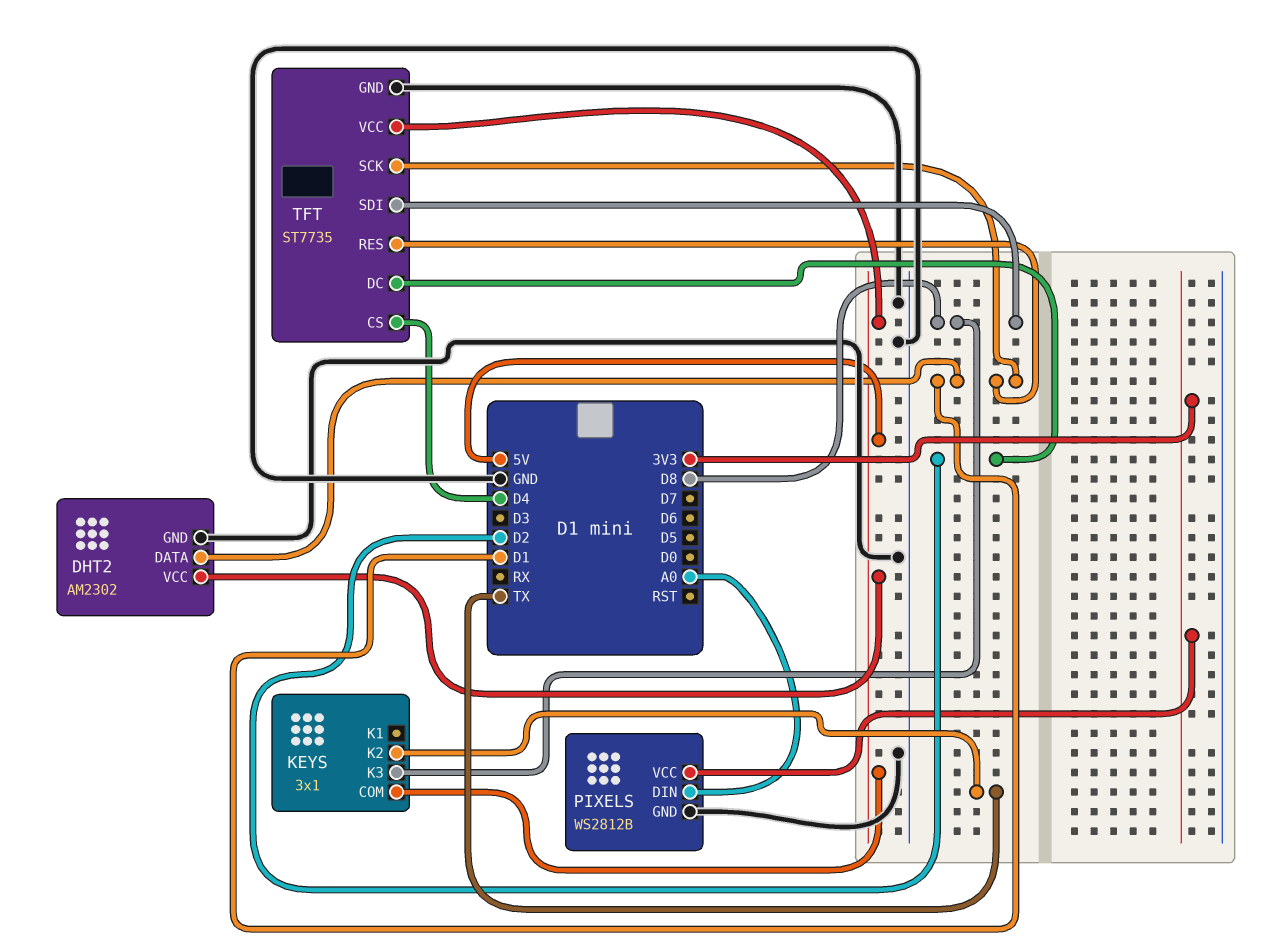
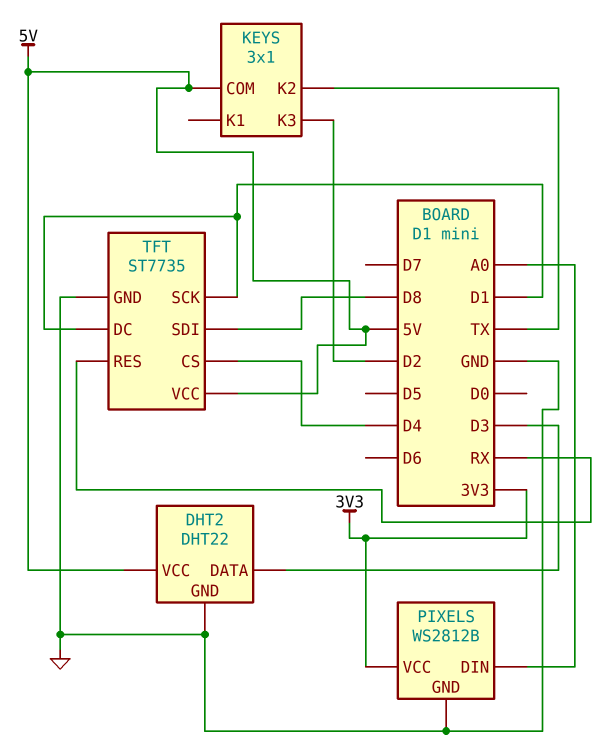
DHT2: AM2302 -> DHT22
DHT2 pin DATA: D1 -> D3
KEYS pin K3: D8 -> D2
TFT pin DC: D2 -> D1
TFT pin RES: D1 -> RX

